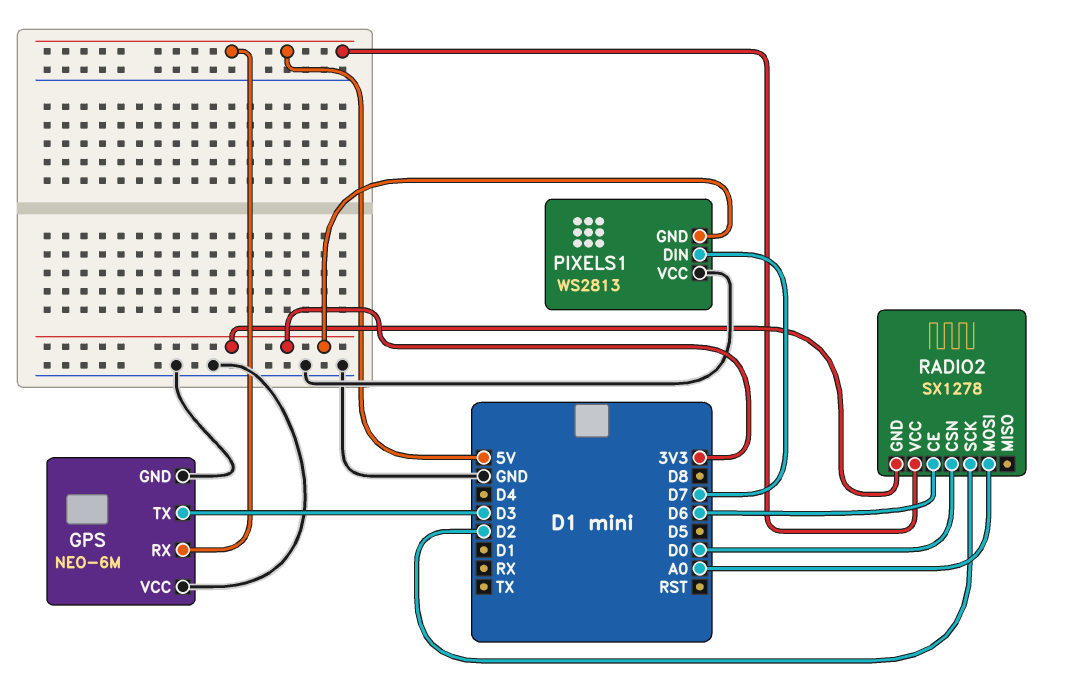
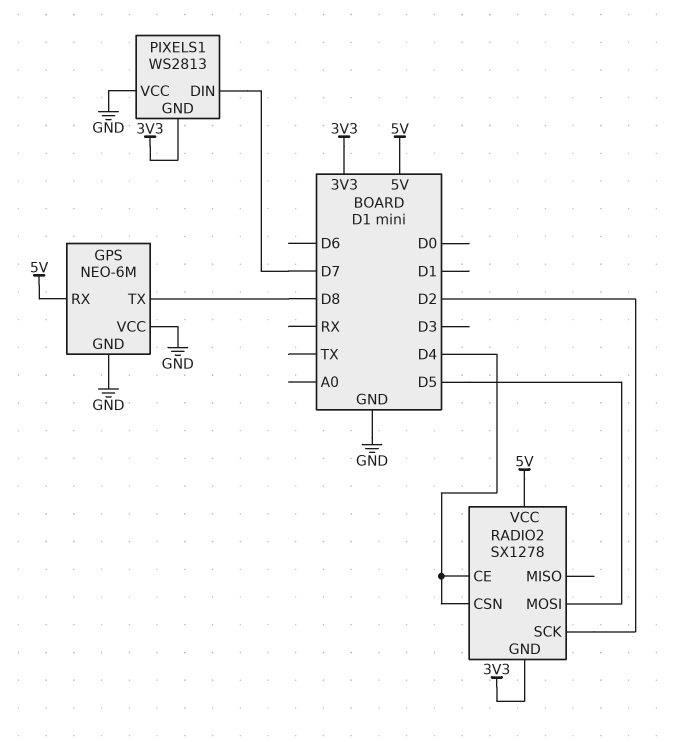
GPS pin TX: D3 -> D8
RADIO2 pin CE: D6 -> D4
RADIO2 pin CSN: D0 -> D4
RADIO2 pin MOSI: A0 -> D5

